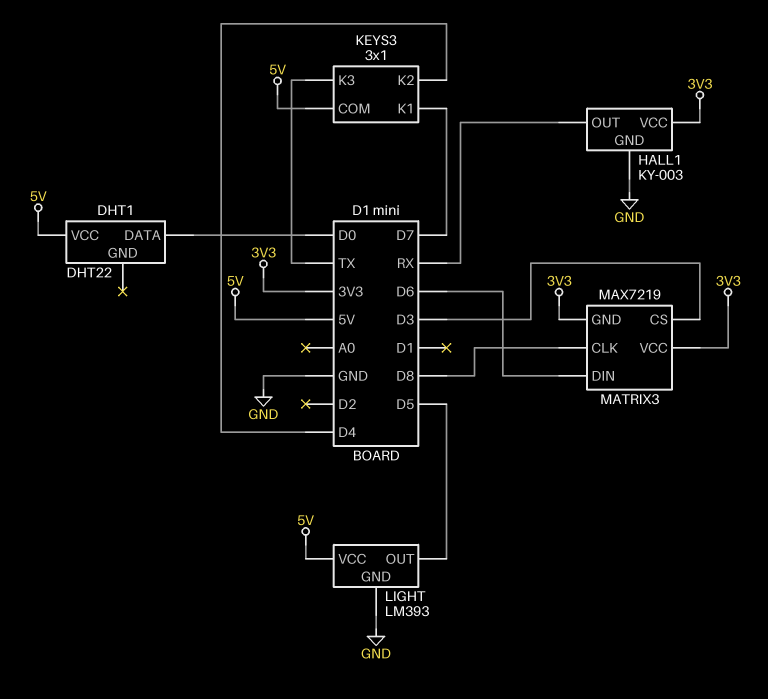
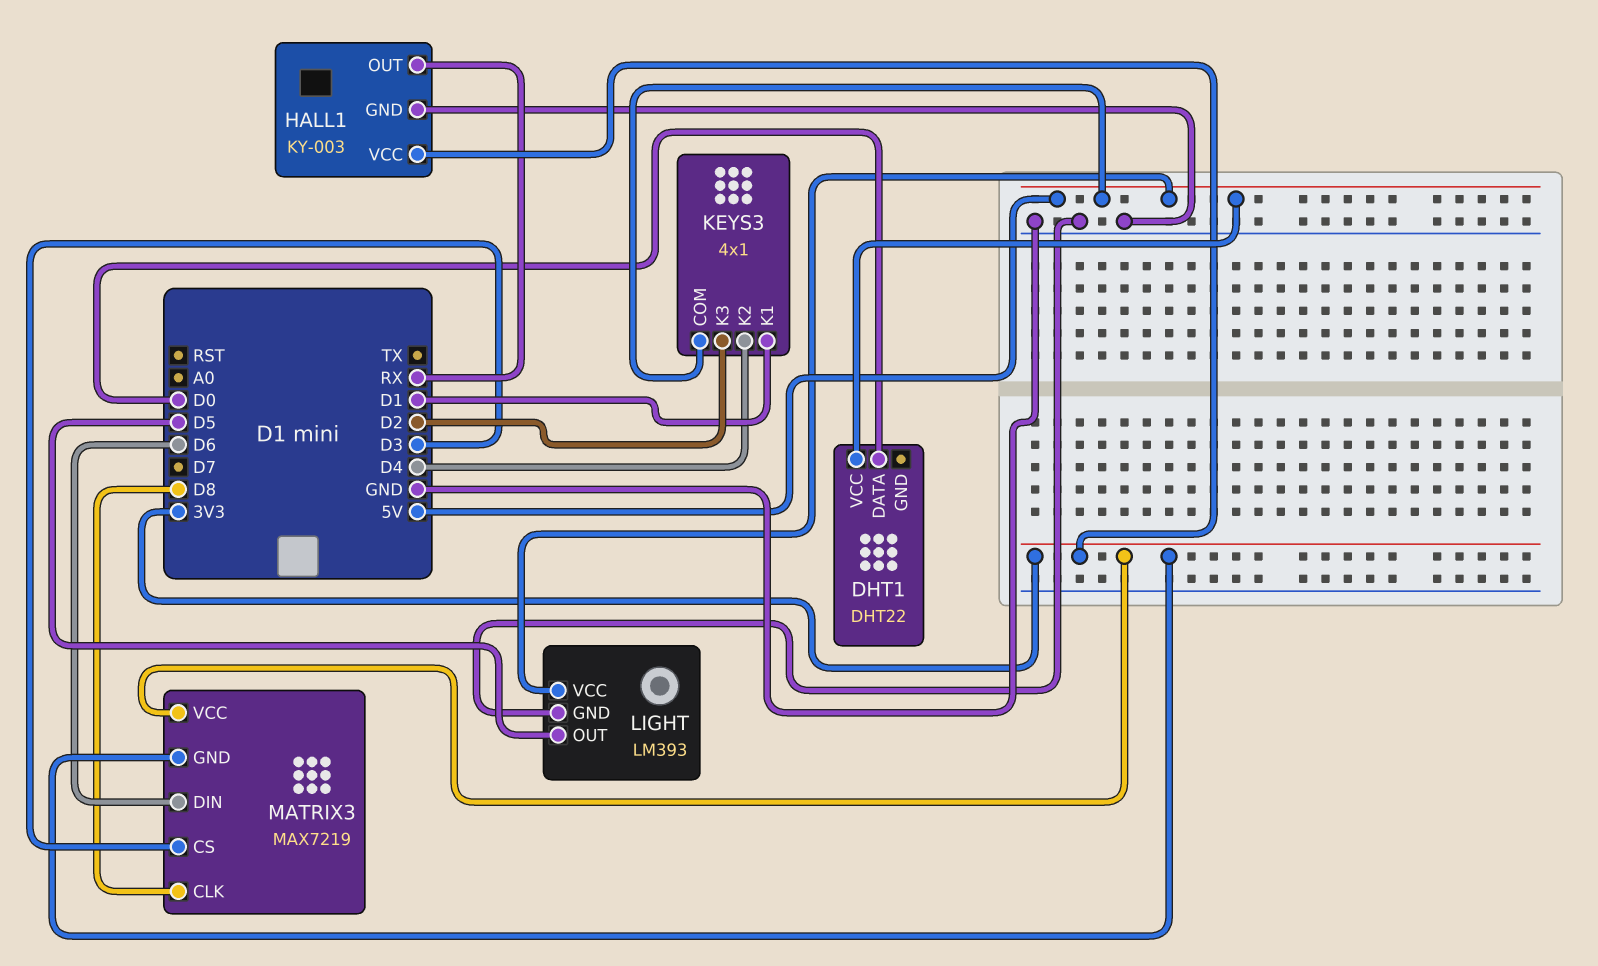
KEYS3: 3x1 -> 4x1
KEYS3 pin K1: D7 -> D1
KEYS3 pin K3: TX -> D2

